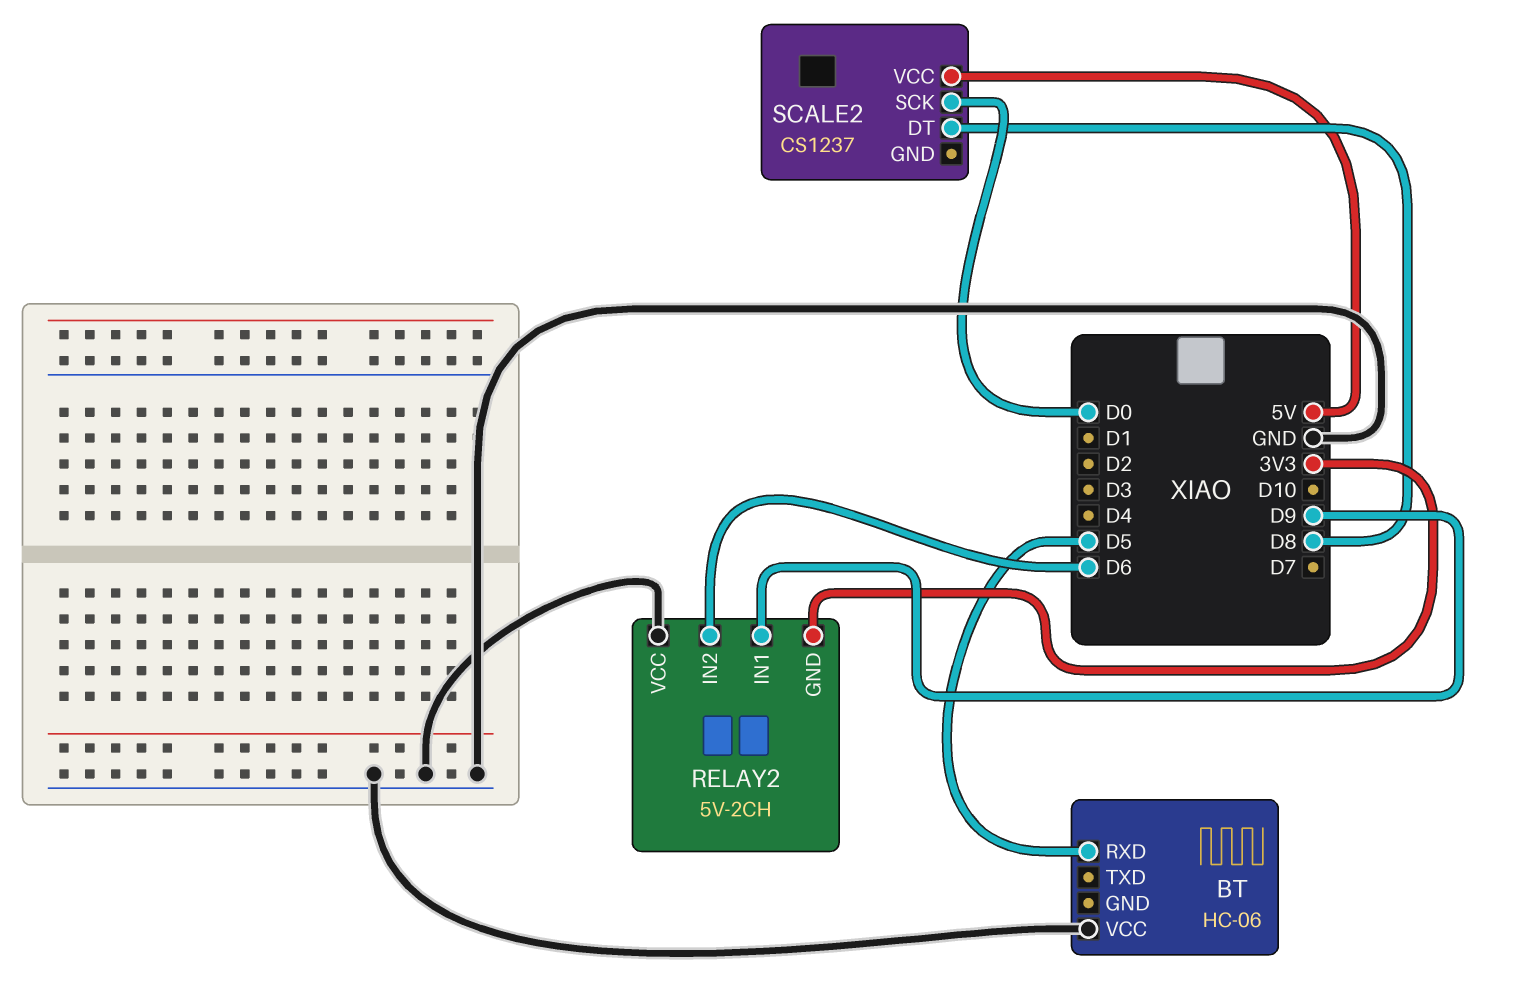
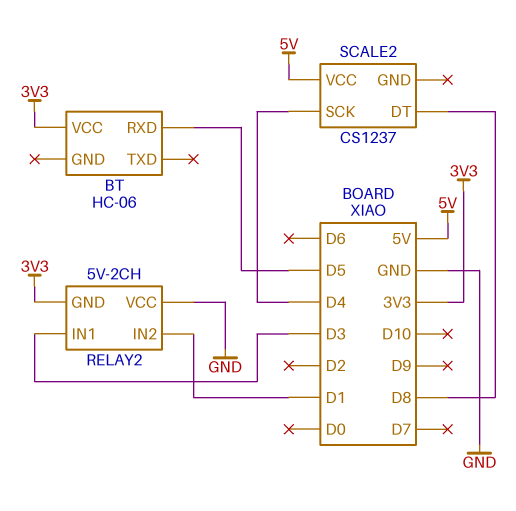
BT pin VCC: GND -> 3V3
RELAY2 pin IN1: D9 -> D3
RELAY2 pin IN2: D6 -> D1
SCALE2 pin SCK: D0 -> D4

